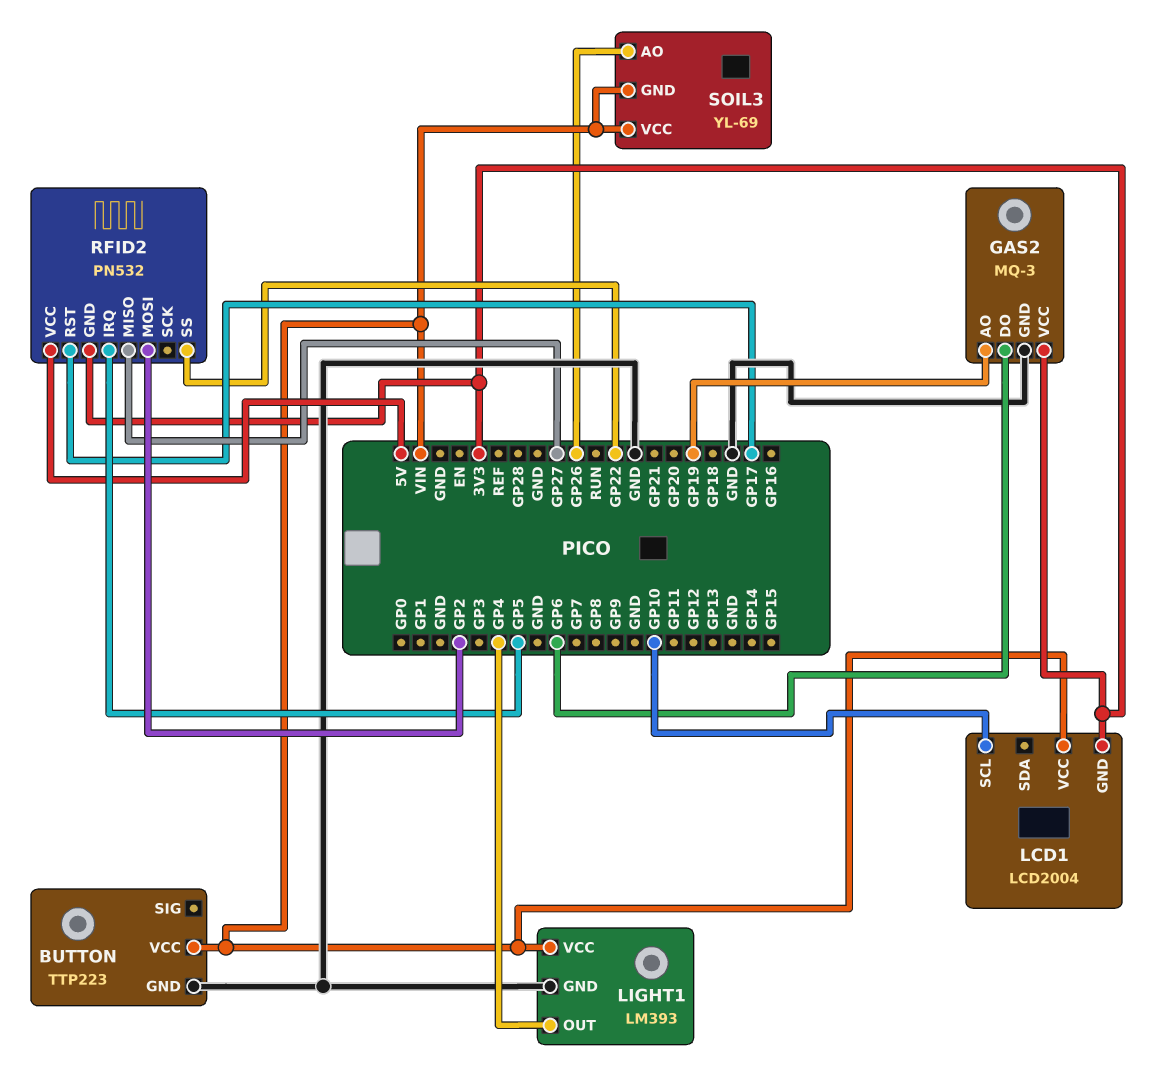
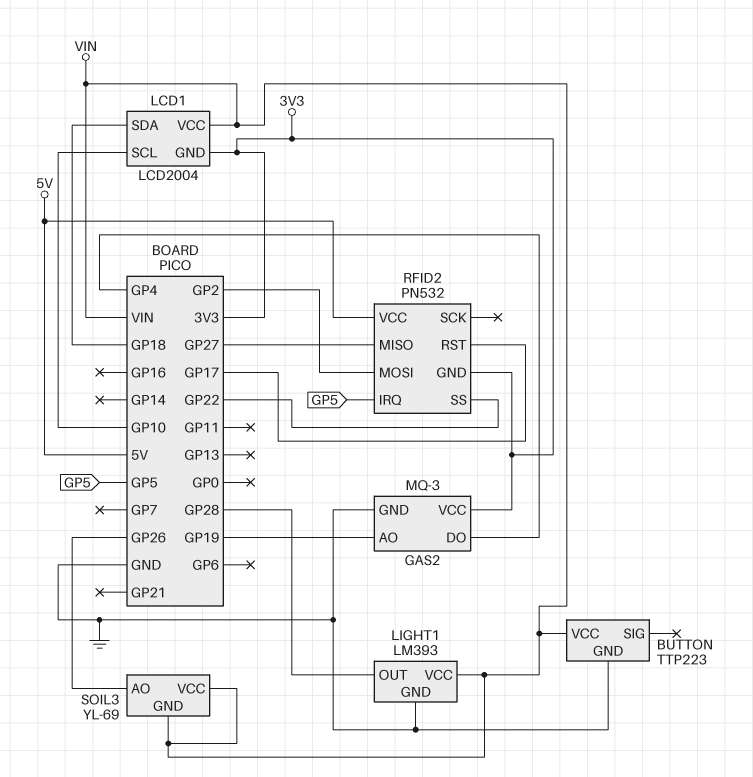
GAS2 pin DO: GP6 -> GP4
LCD1 pin SDA: none -> GP18
LIGHT1 pin OUT: GP4 -> GP28

